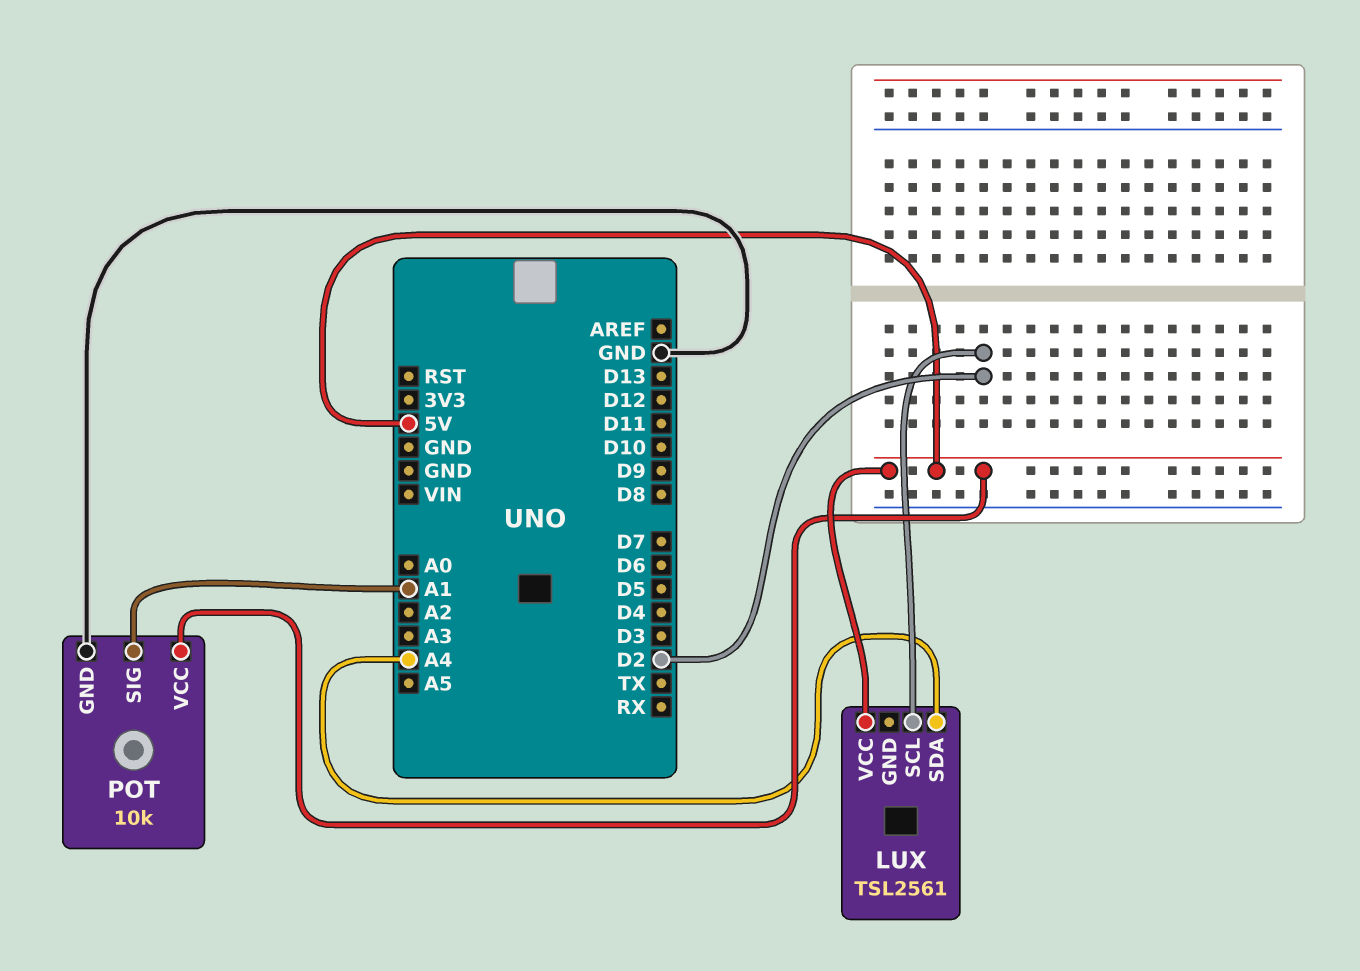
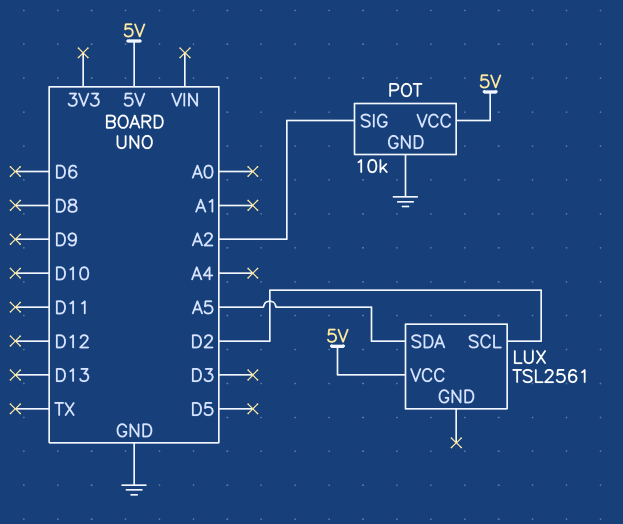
LUX pin SDA: A4 -> A5
POT pin SIG: A1 -> A2

